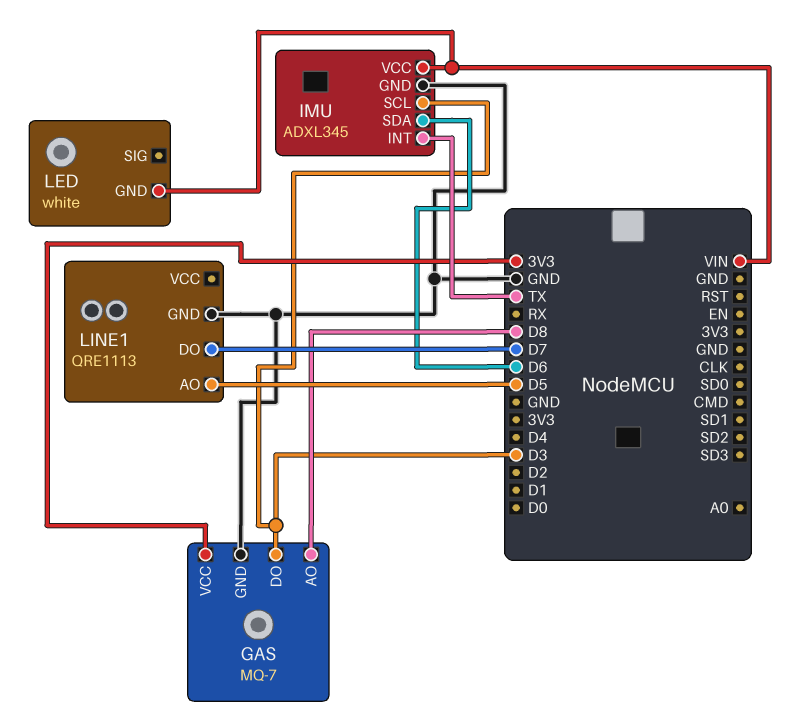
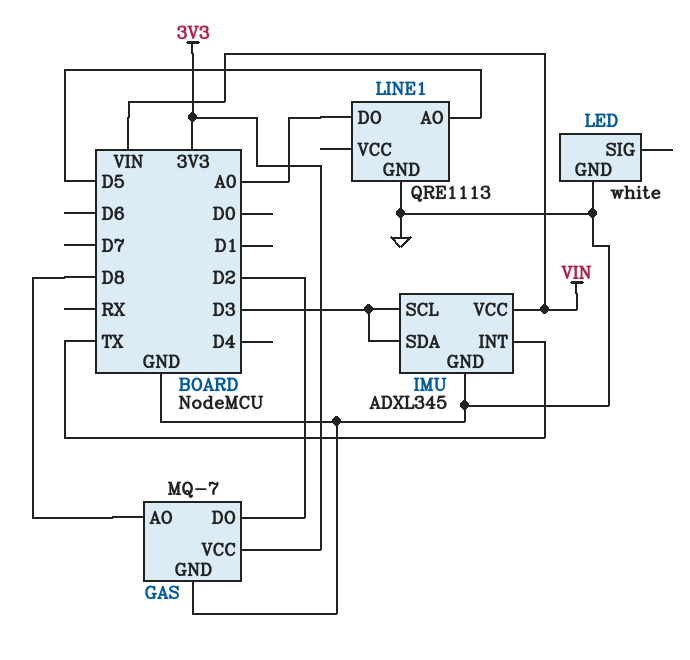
GAS pin DO: D3 -> D2
IMU pin SDA: D6 -> D3
LED pin GND: VIN -> GND
LINE1 pin DO: D7 -> A0

